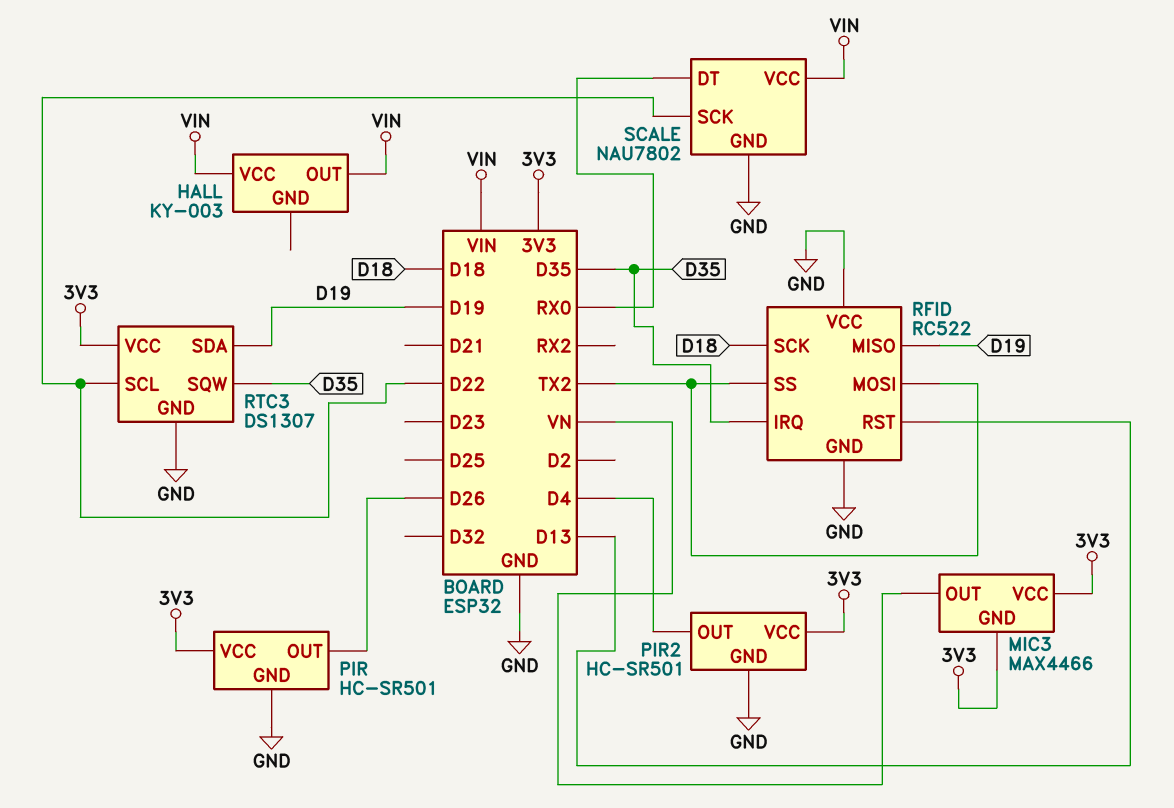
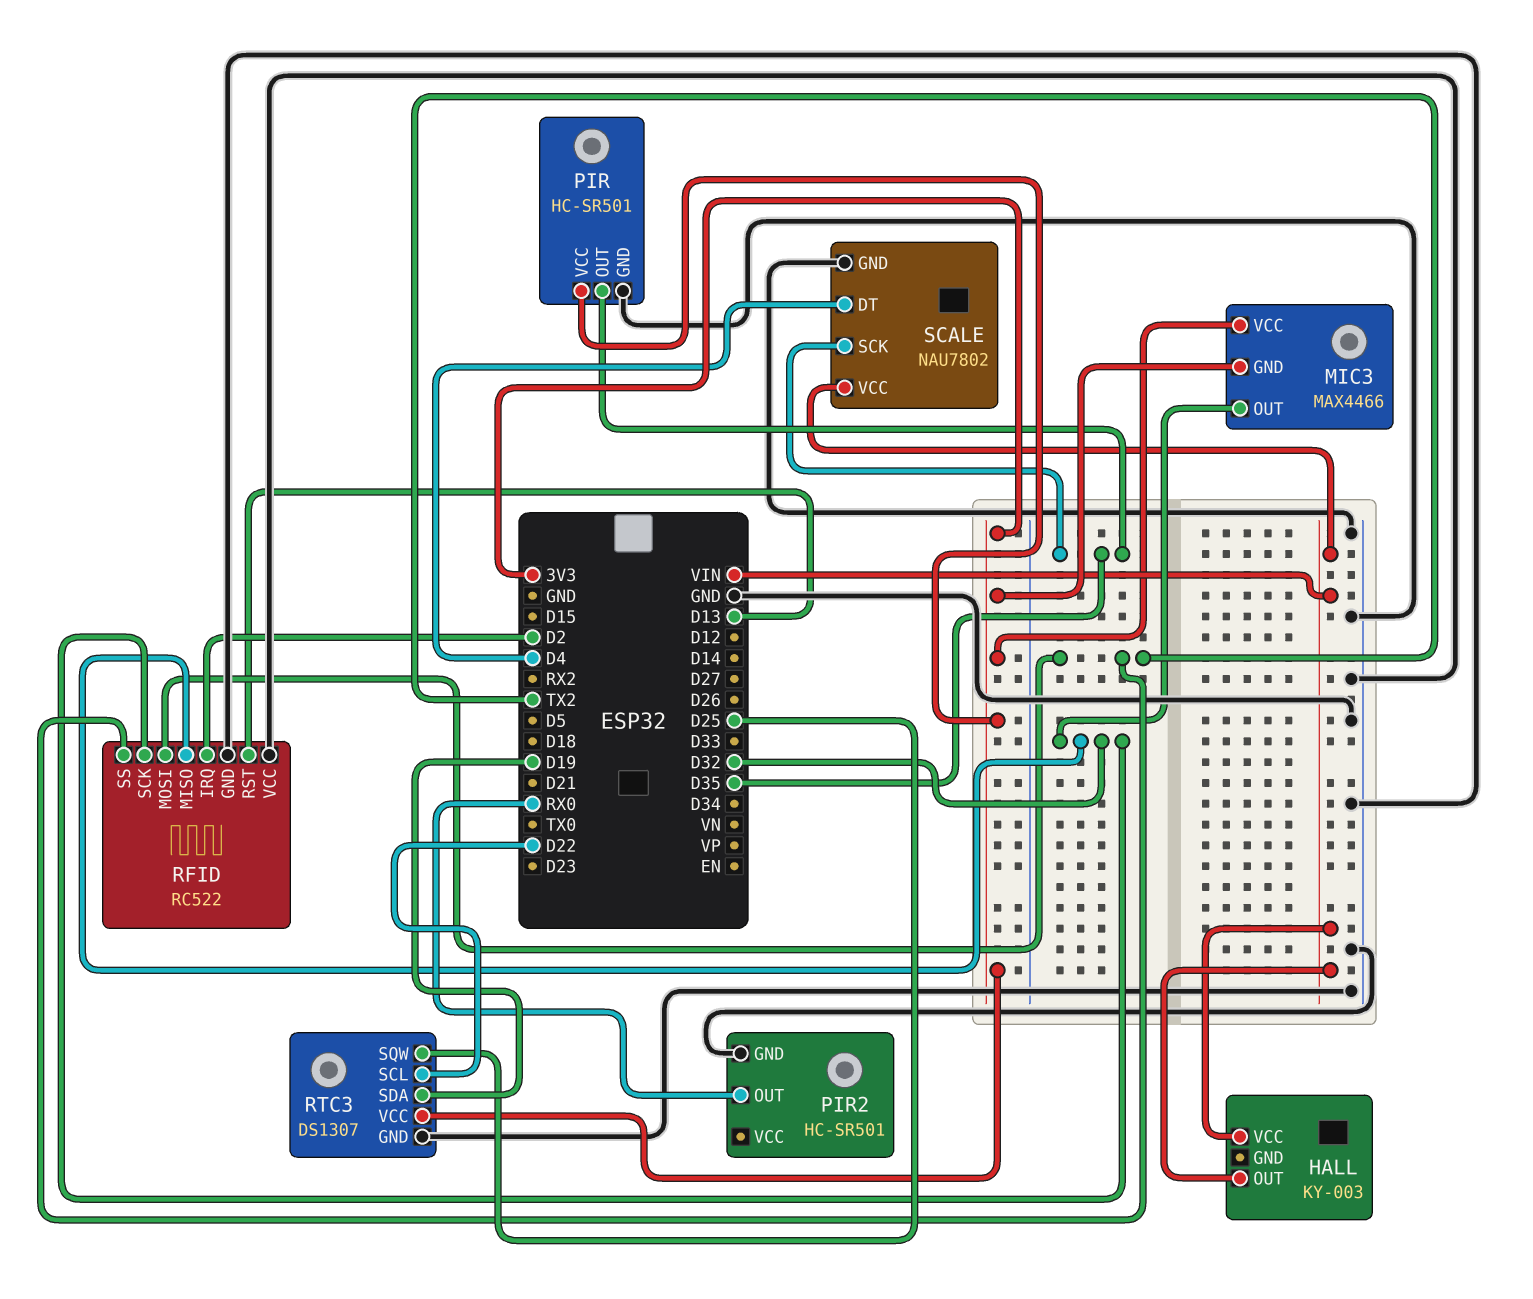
MIC3 pin OUT: VN -> D32
PIR pin OUT: D26 -> D35
PIR2 pin OUT: D4 -> RX0
PIR2 pin VCC: 3V3 -> none
RFID pin IRQ: D35 -> D2
RFID pin MISO: D19 -> D32
RFID pin SCK: D18 -> D32
RTC3 pin SQW: D35 -> D25
SCALE pin DT: RX0 -> D4
SCALE pin SCK: D22 -> D35

